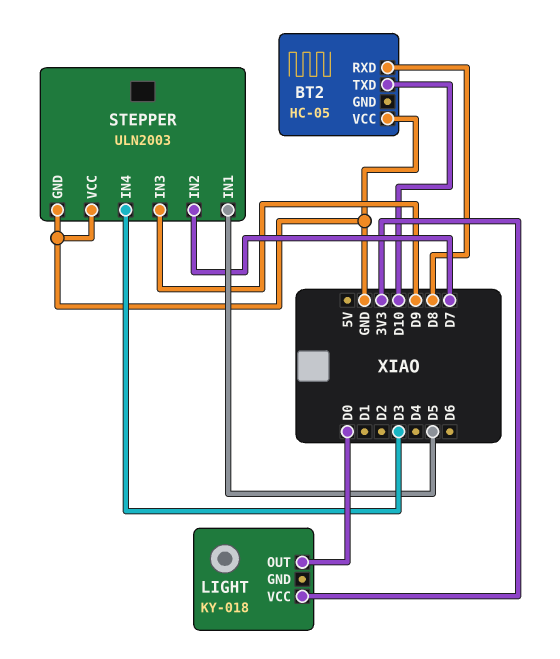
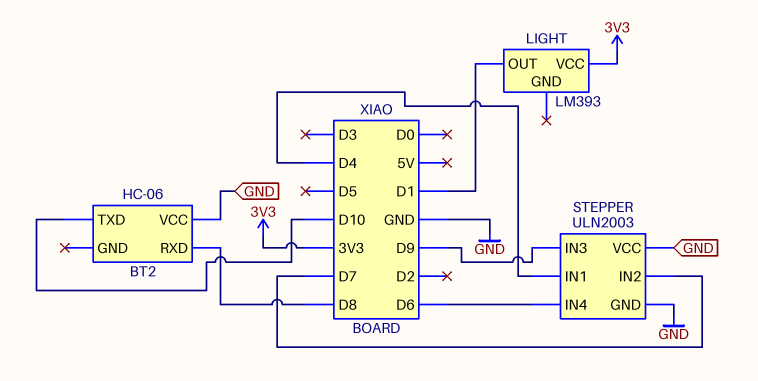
BT2: HC-05 -> HC-06
LIGHT: KY-018 -> LM393
LIGHT pin OUT: D0 -> D1
STEPPER pin IN1: D5 -> D4
STEPPER pin IN4: D3 -> D6

